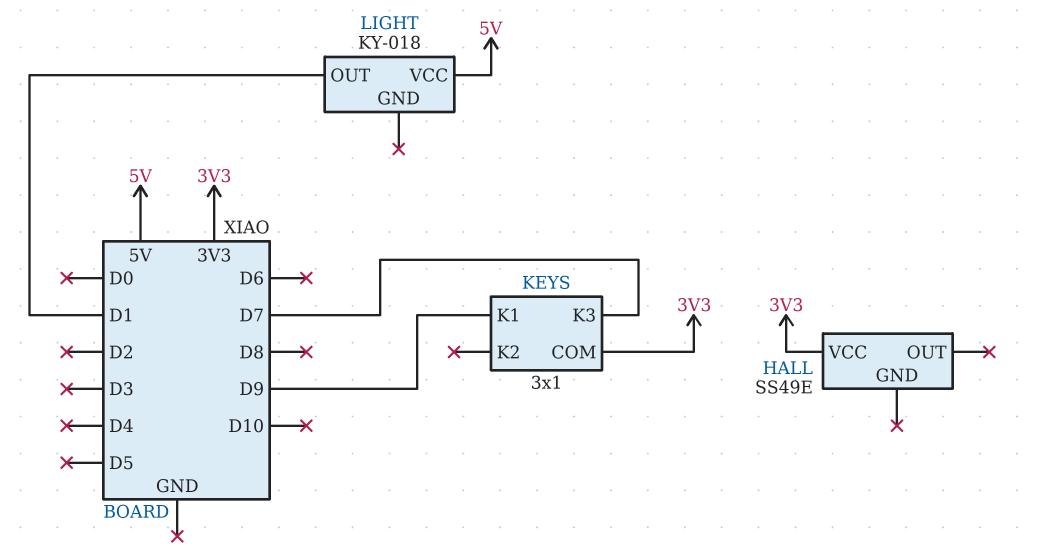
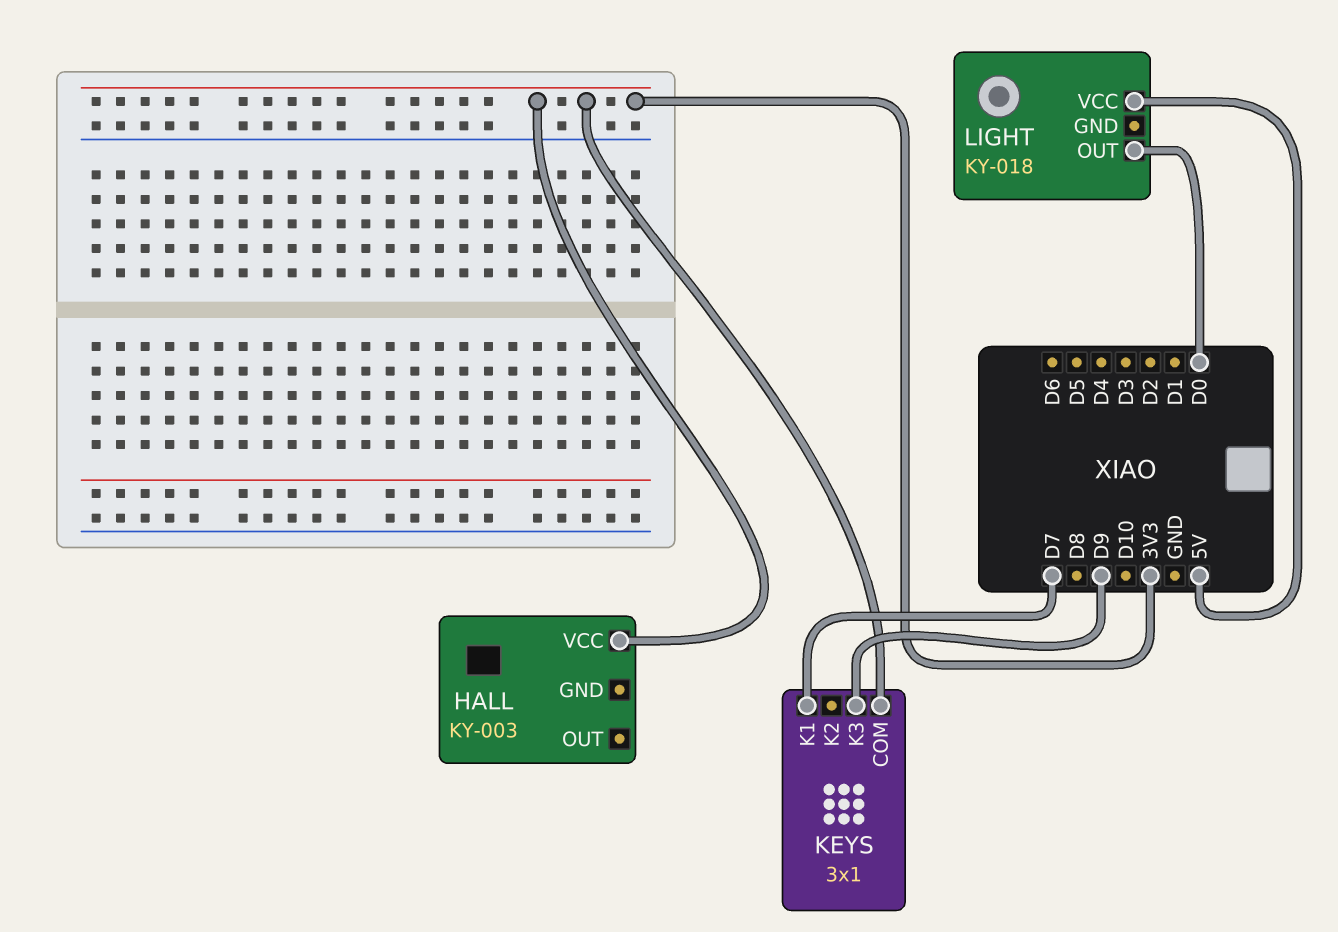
HALL: SS49E -> KY-003
KEYS pin K1: D9 -> D7
KEYS pin K3: D7 -> D9
LIGHT pin OUT: D1 -> D0

